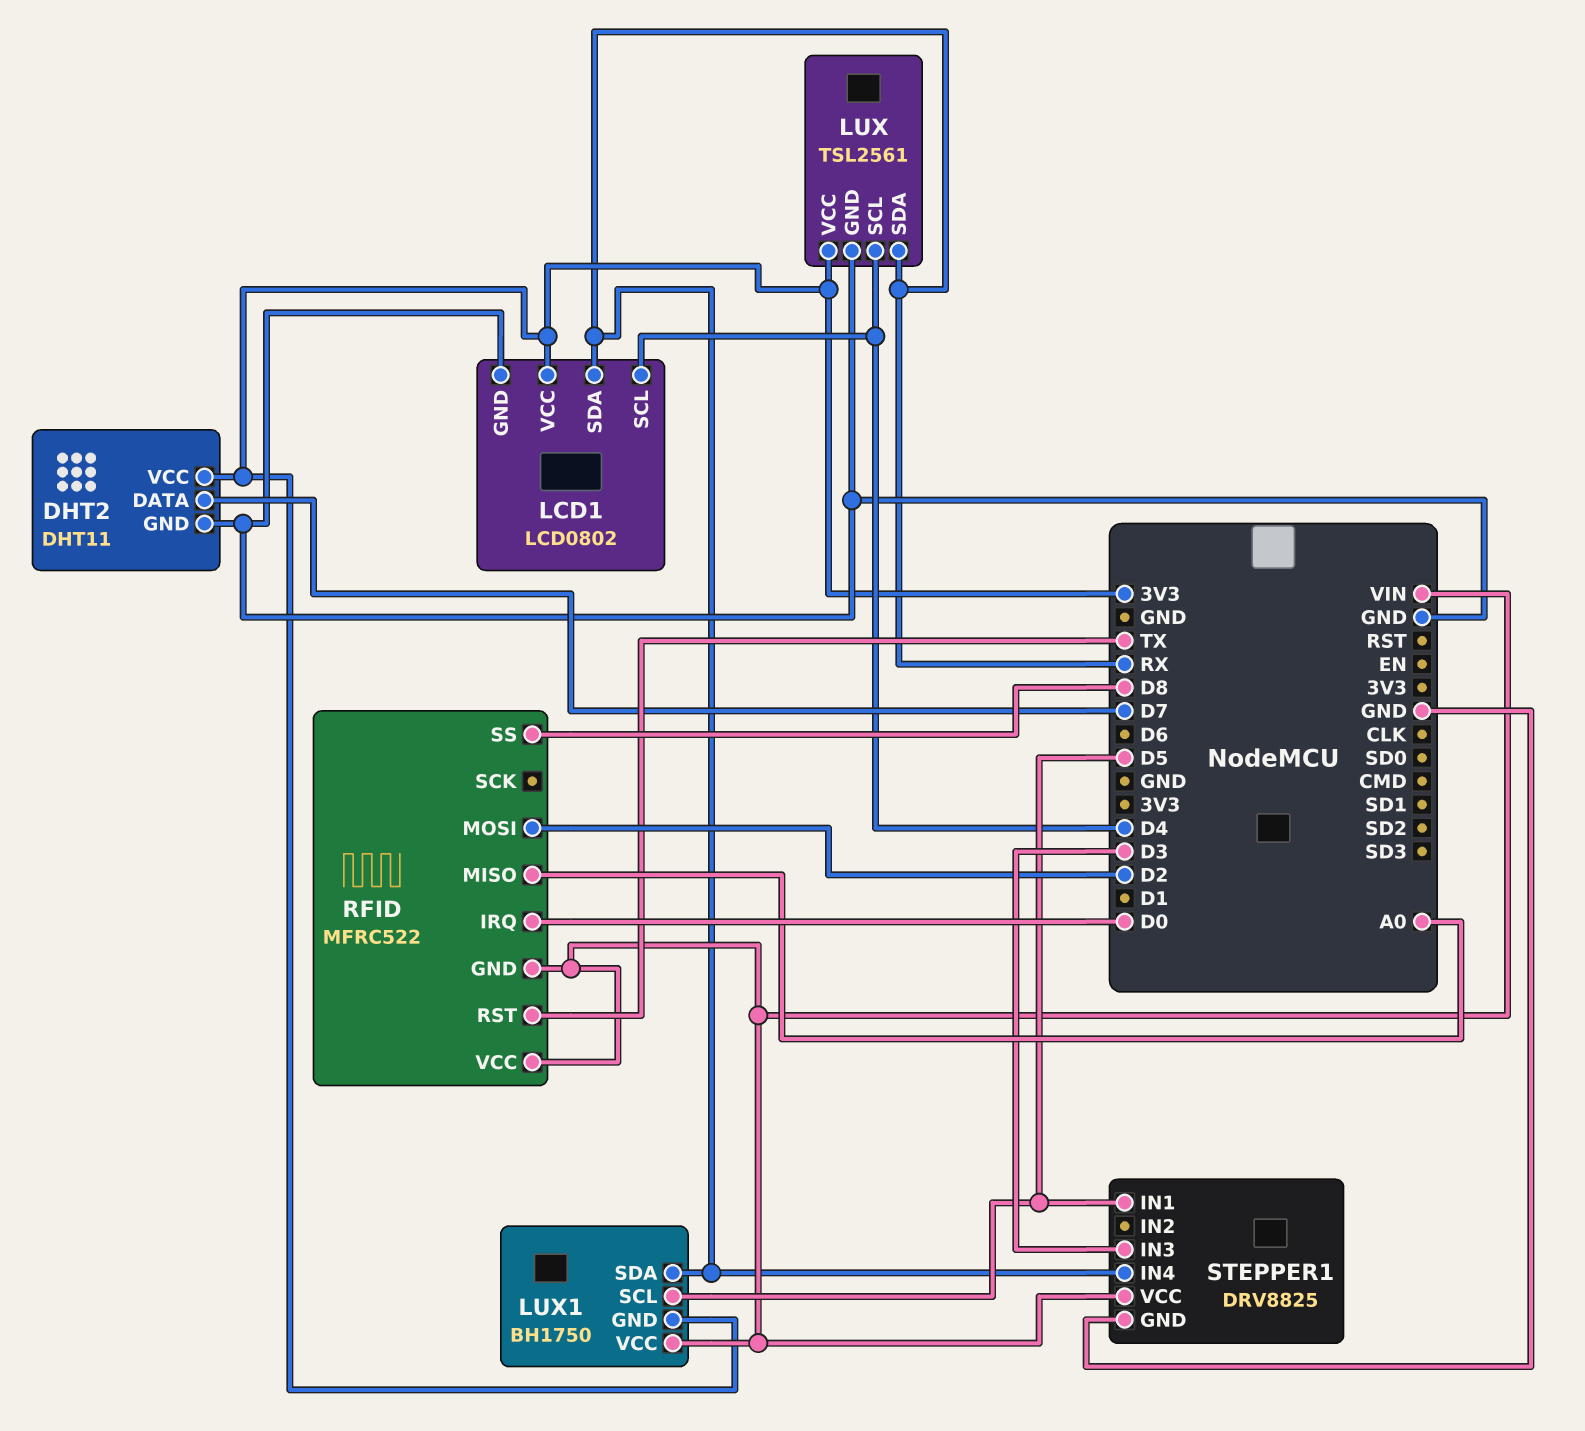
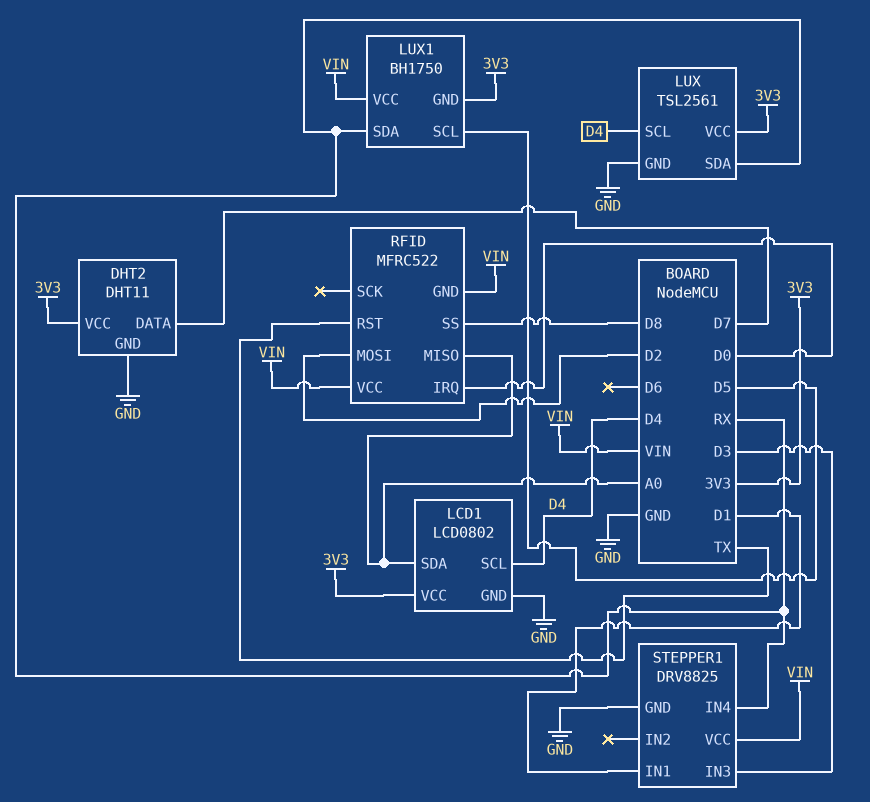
LCD1 pin SDA: RX -> A0
STEPPER1 pin IN1: D5 -> D1

